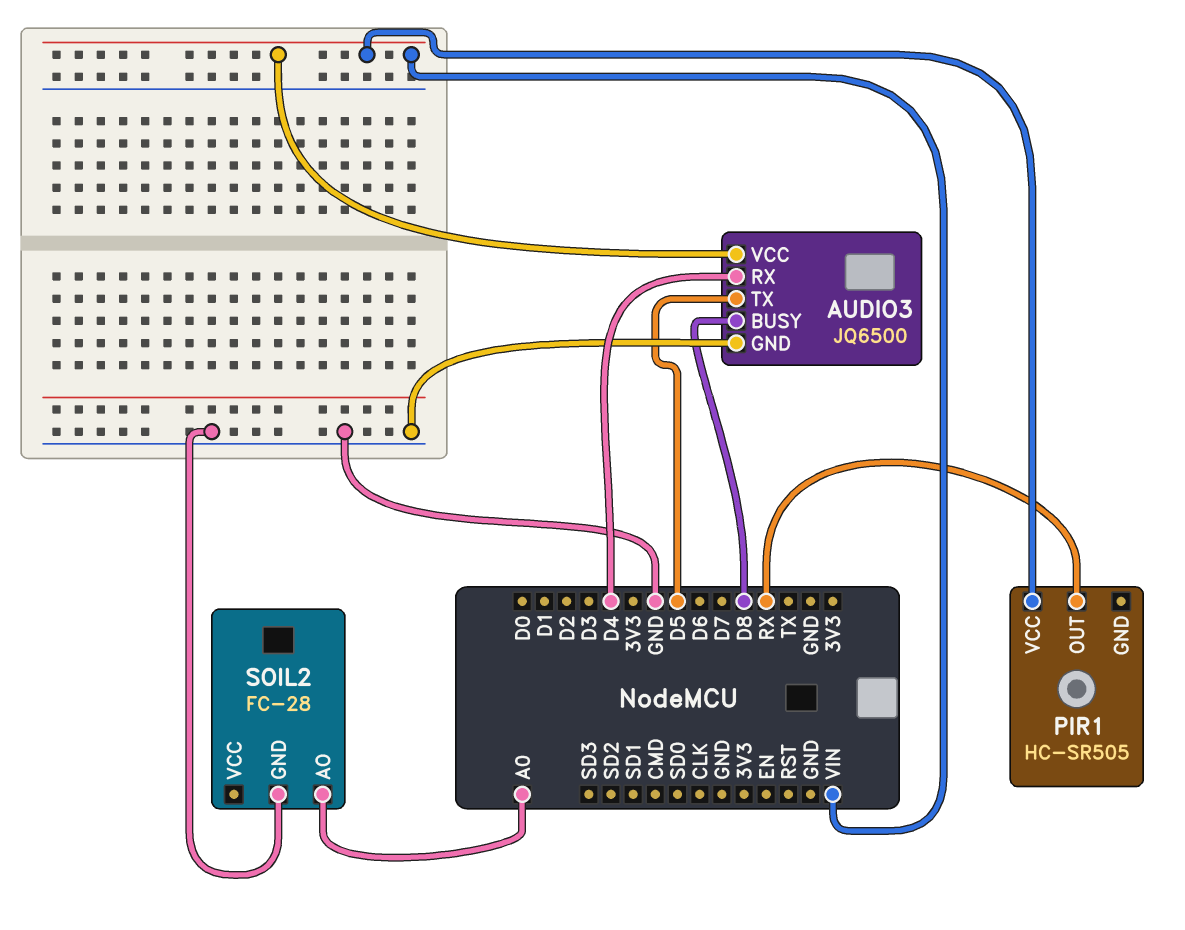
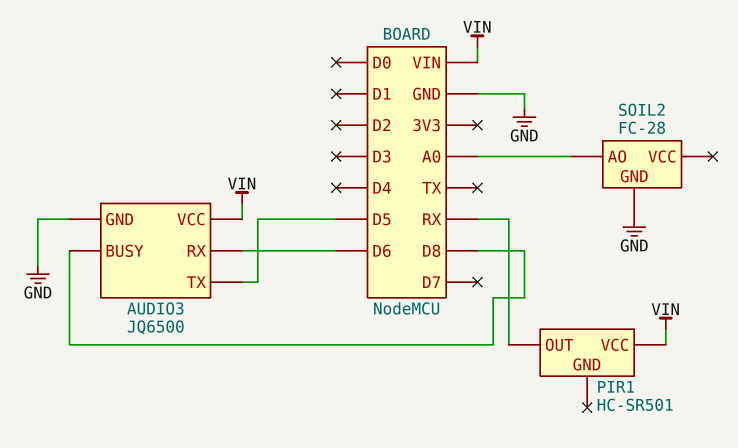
AUDIO3 pin RX: D4 -> D6
PIR1: HC-SR505 -> HC-SR501

